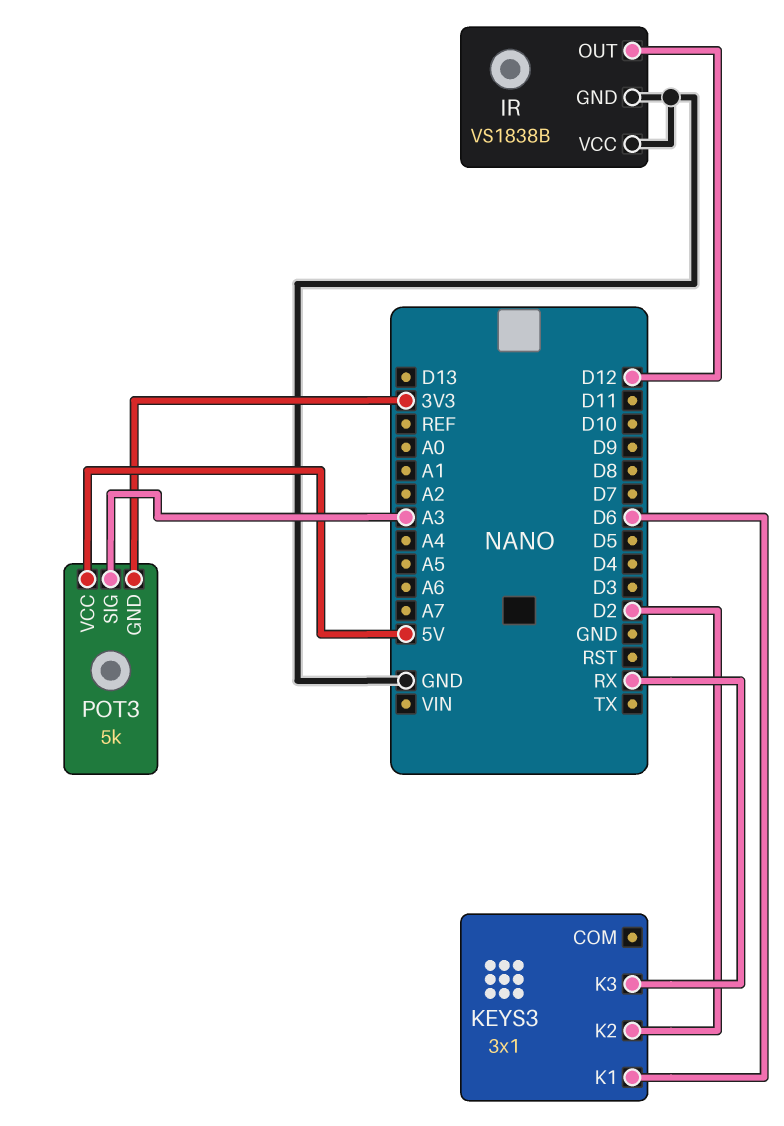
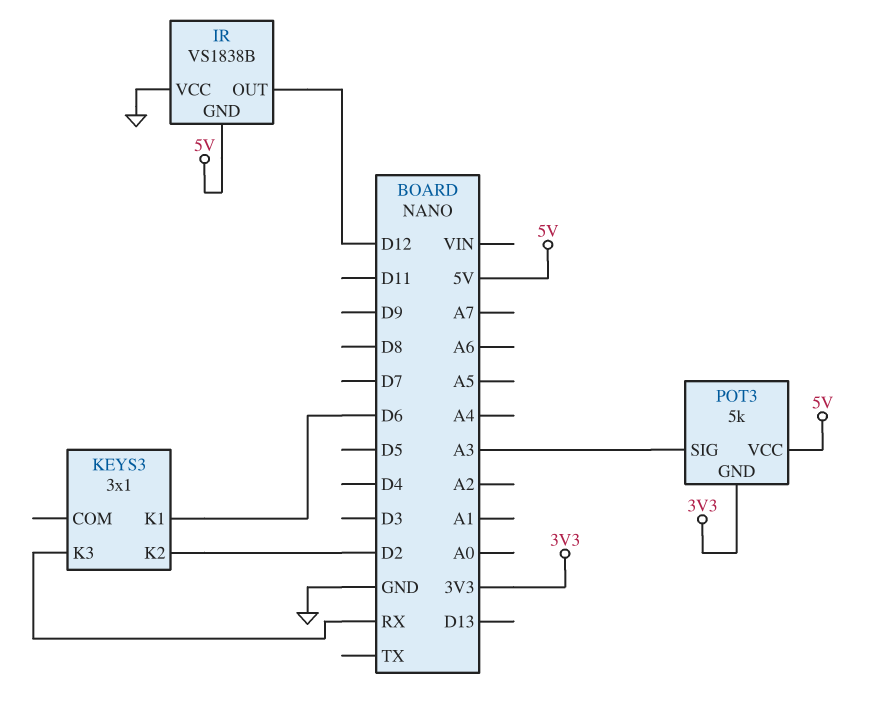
IR pin GND: GND -> 5V

